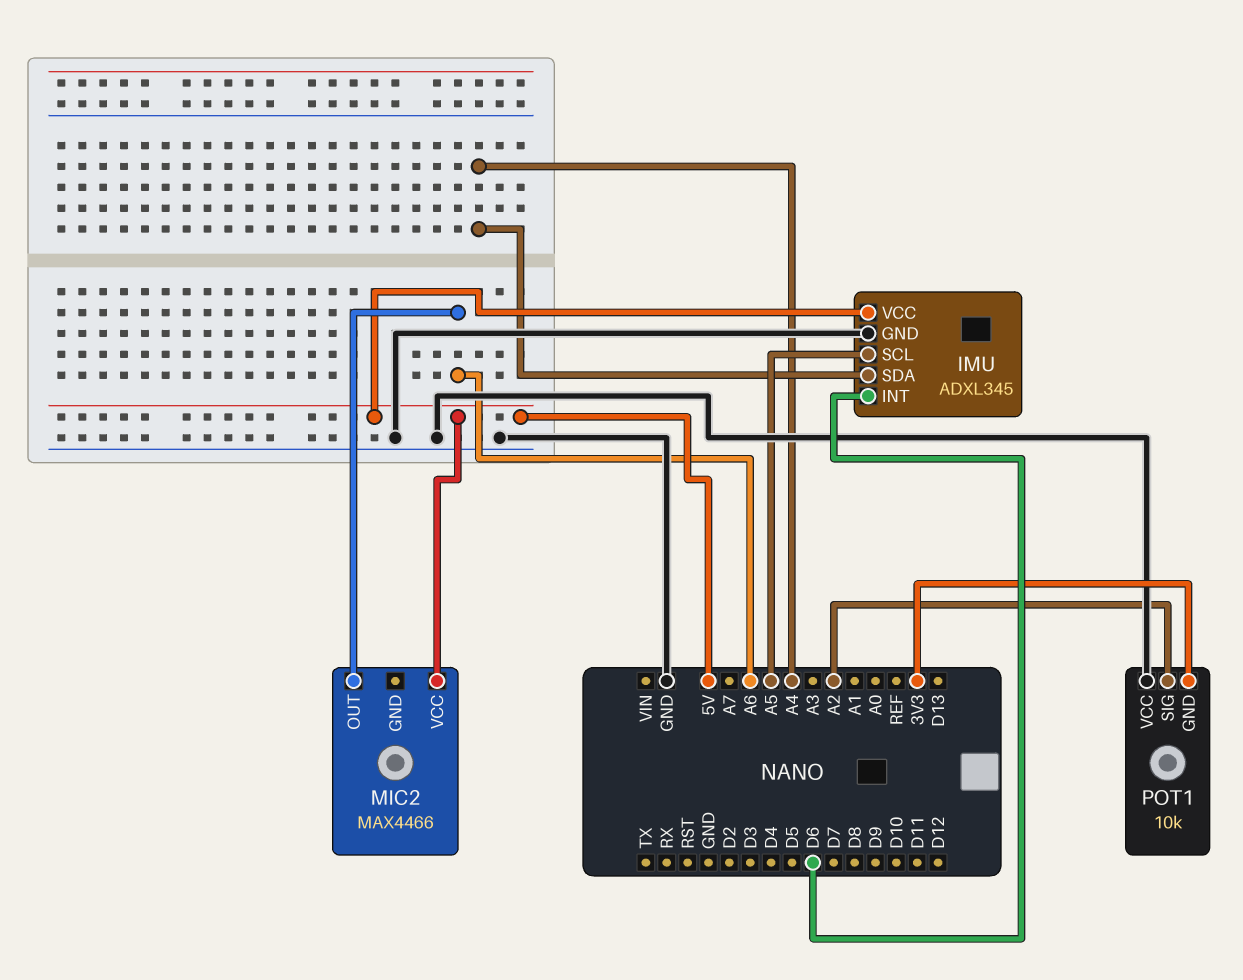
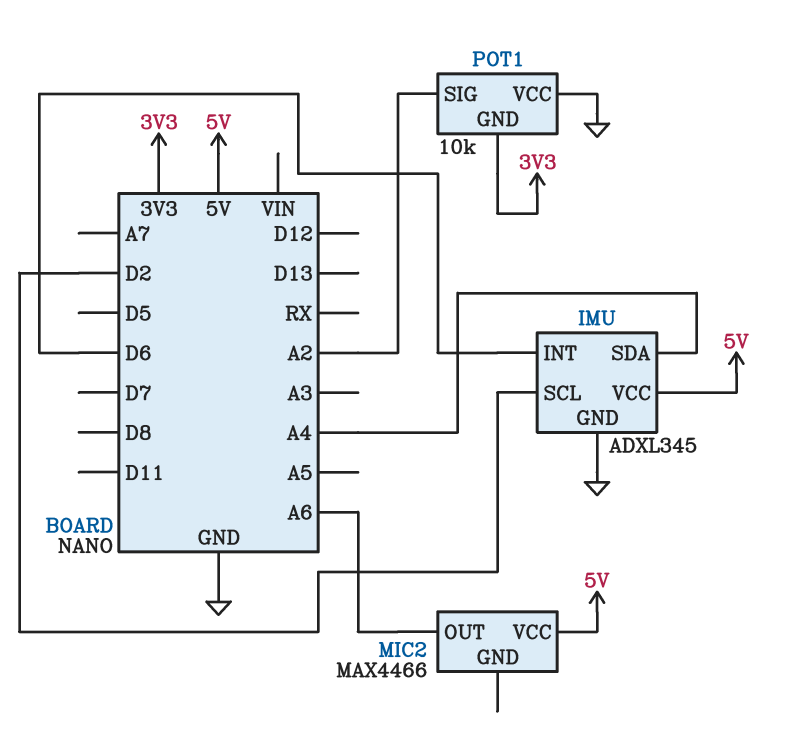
IMU pin SCL: A5 -> D2

